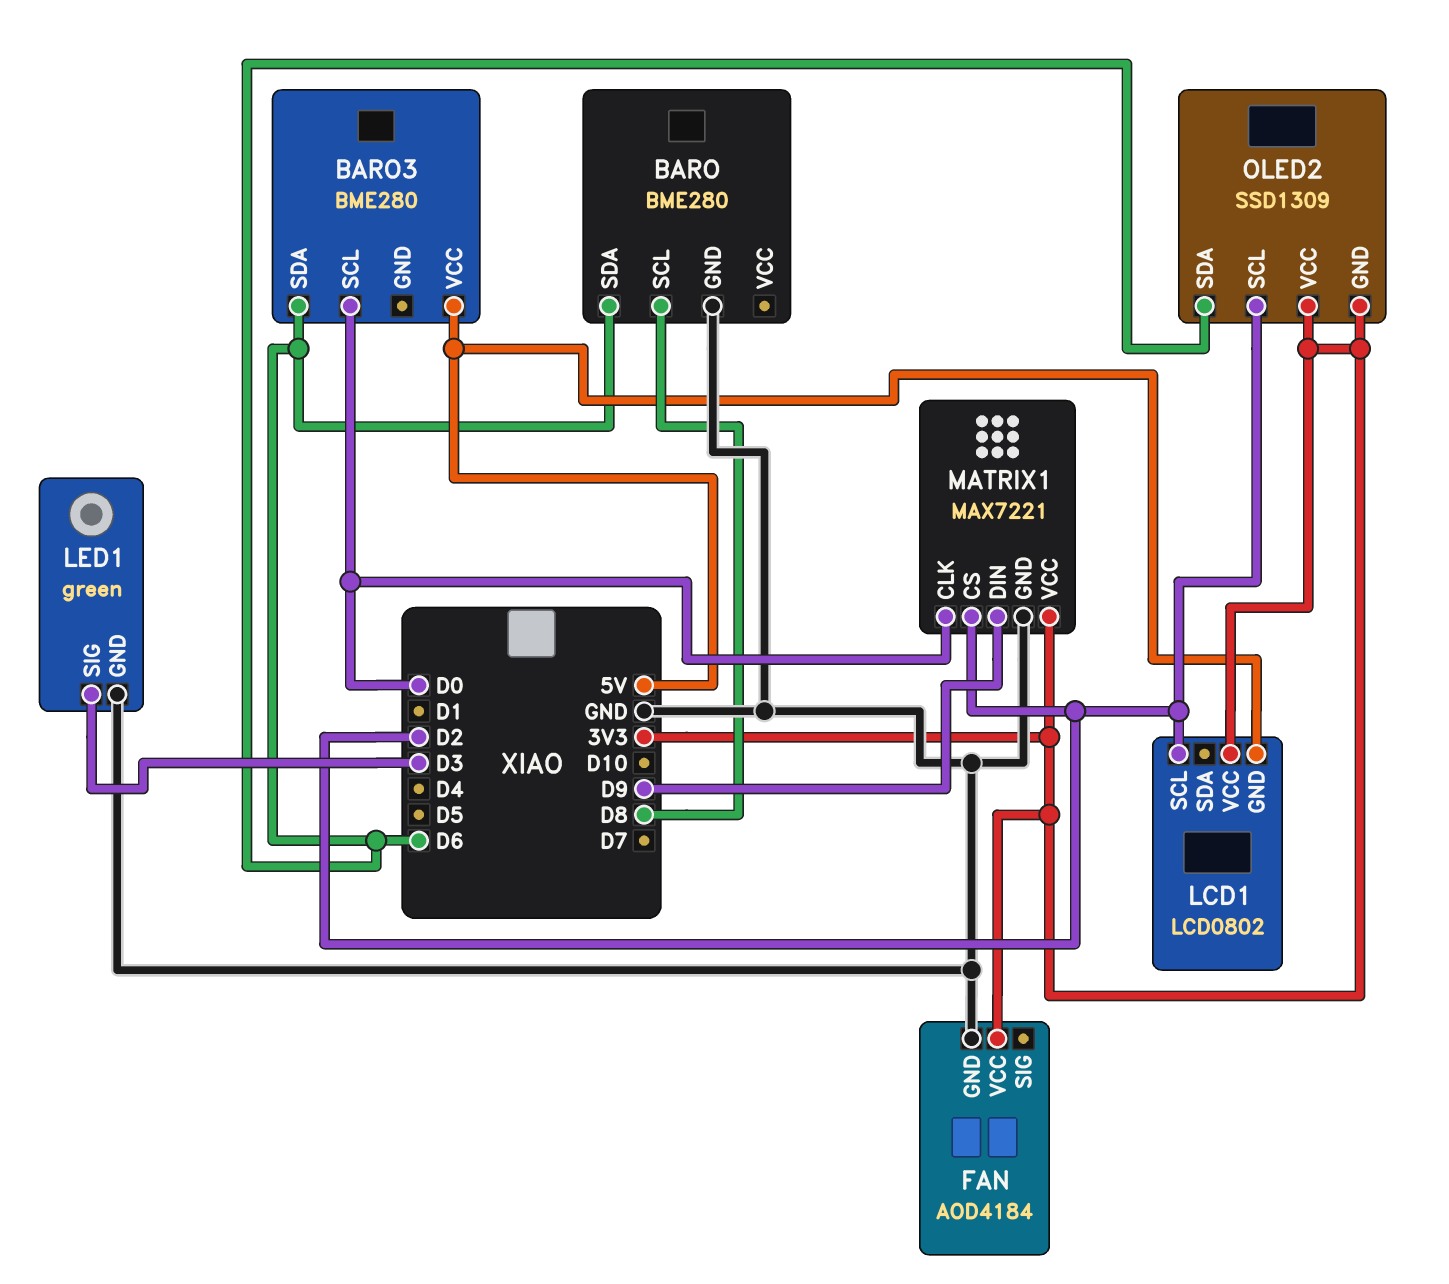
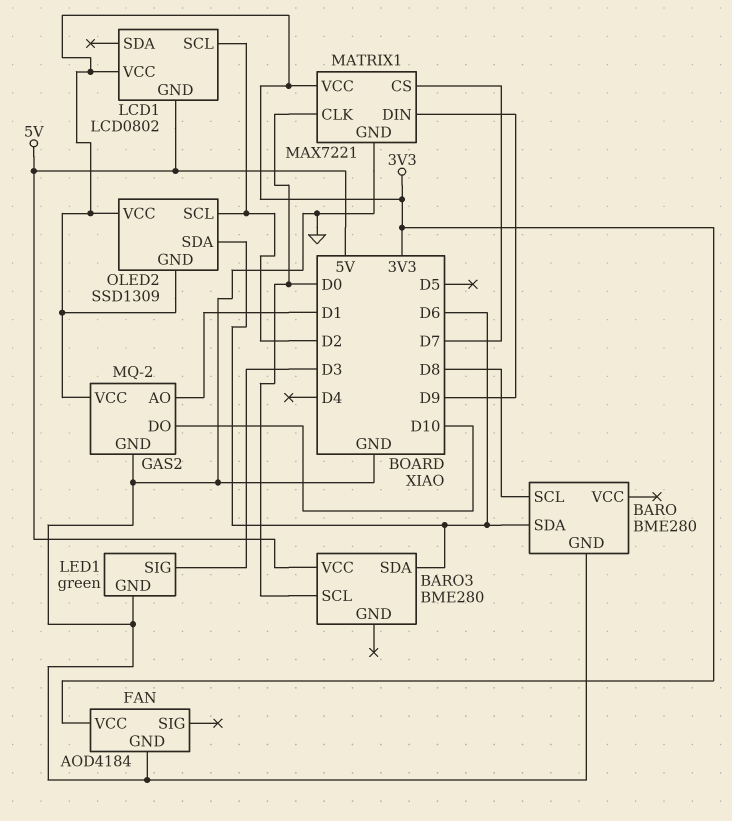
GAS2: none -> MQ-2
GAS2 pin AO: none -> D1
GAS2 pin DO: none -> D10
GAS2 pin GND: none -> GND
GAS2 pin VCC: none -> 3V3
MATRIX1 pin CS: D2 -> D7

